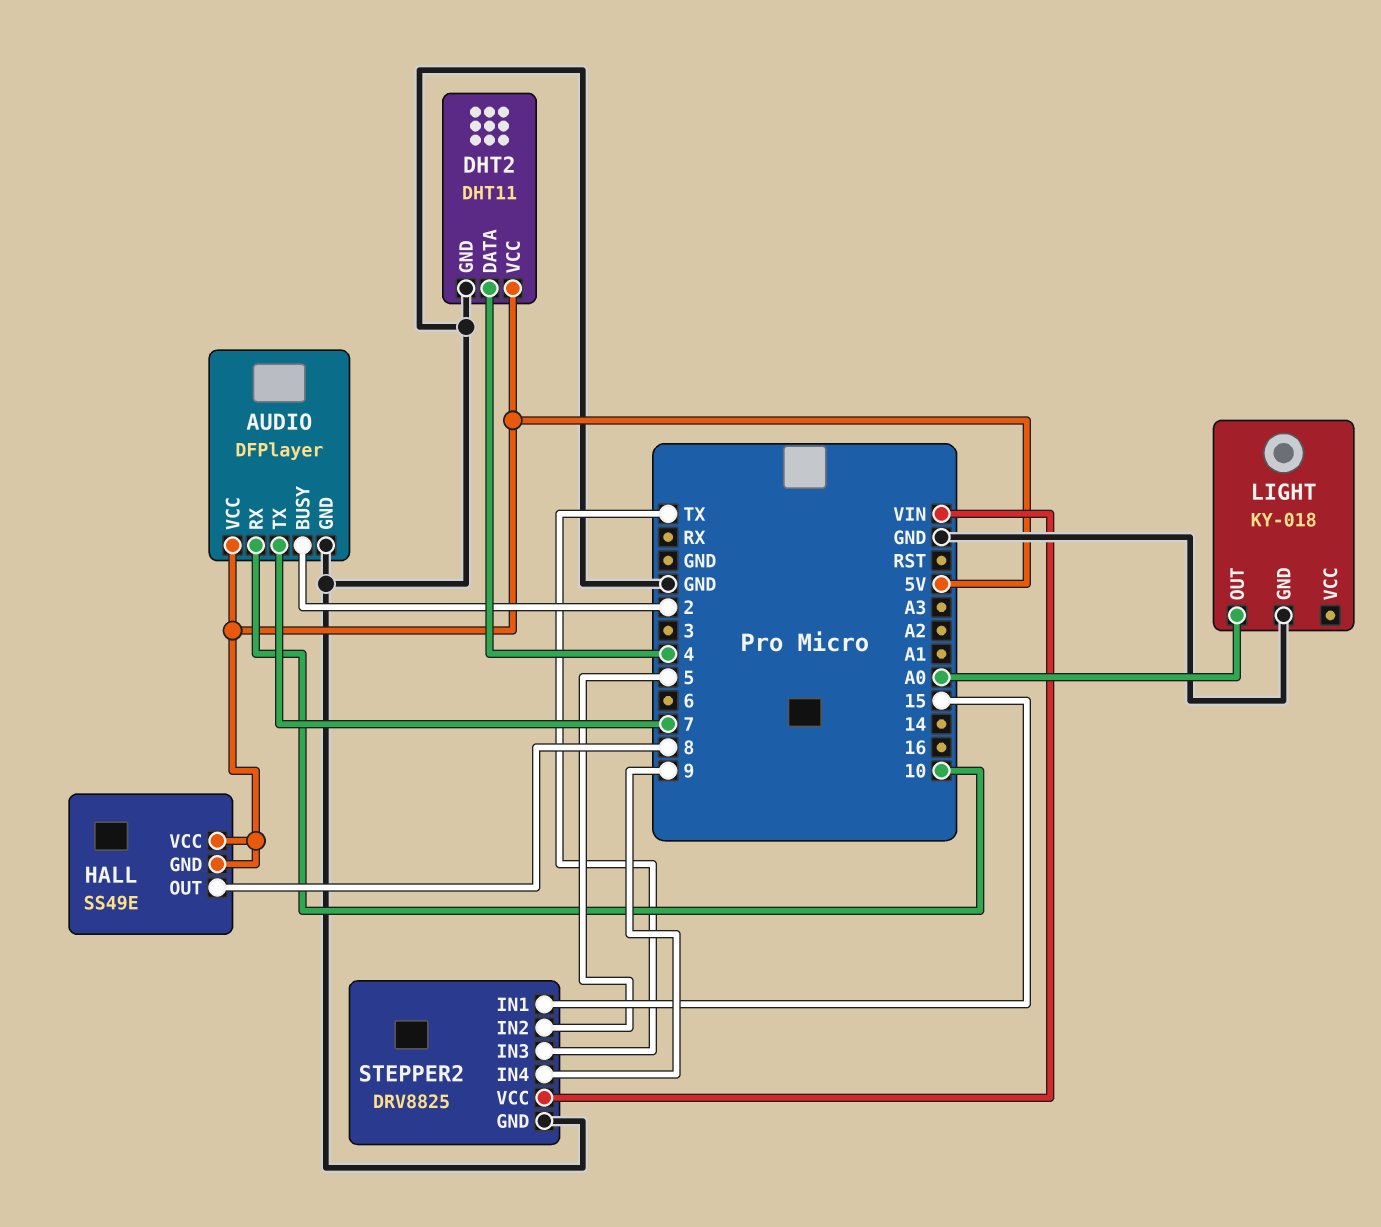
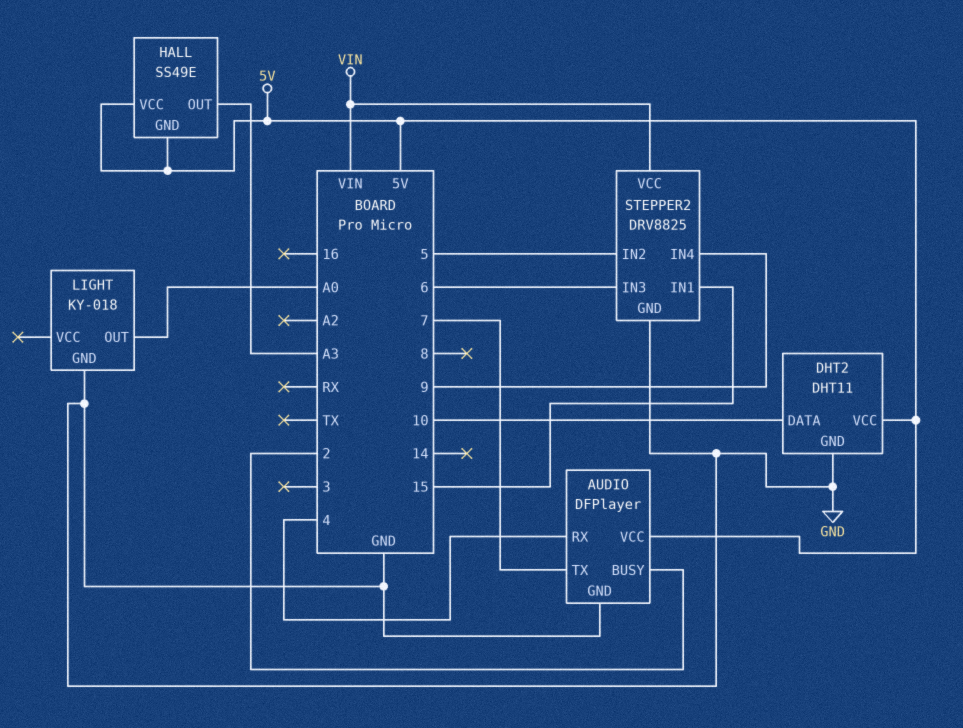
AUDIO pin RX: 10 -> 4
DHT2 pin DATA: 4 -> 10
HALL pin OUT: 8 -> A3
STEPPER2 pin IN3: TX -> 6

